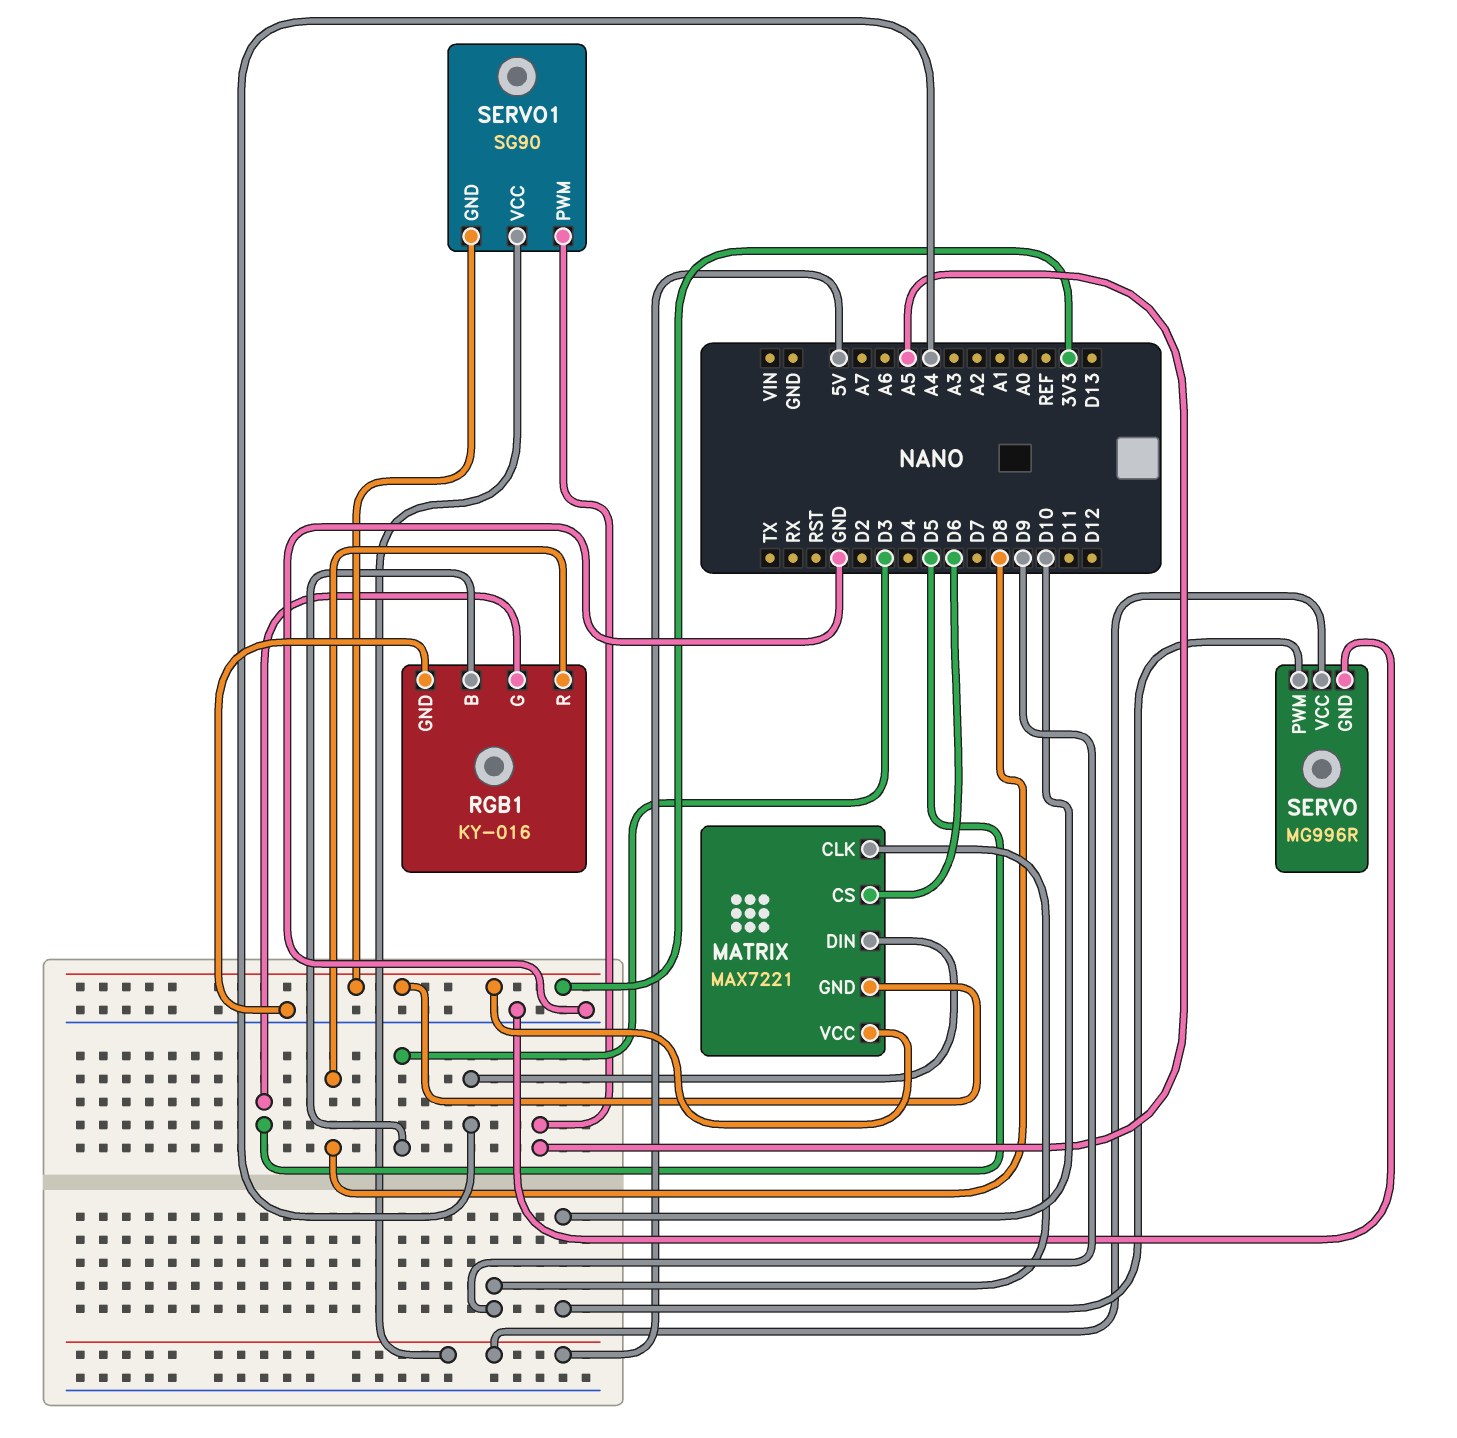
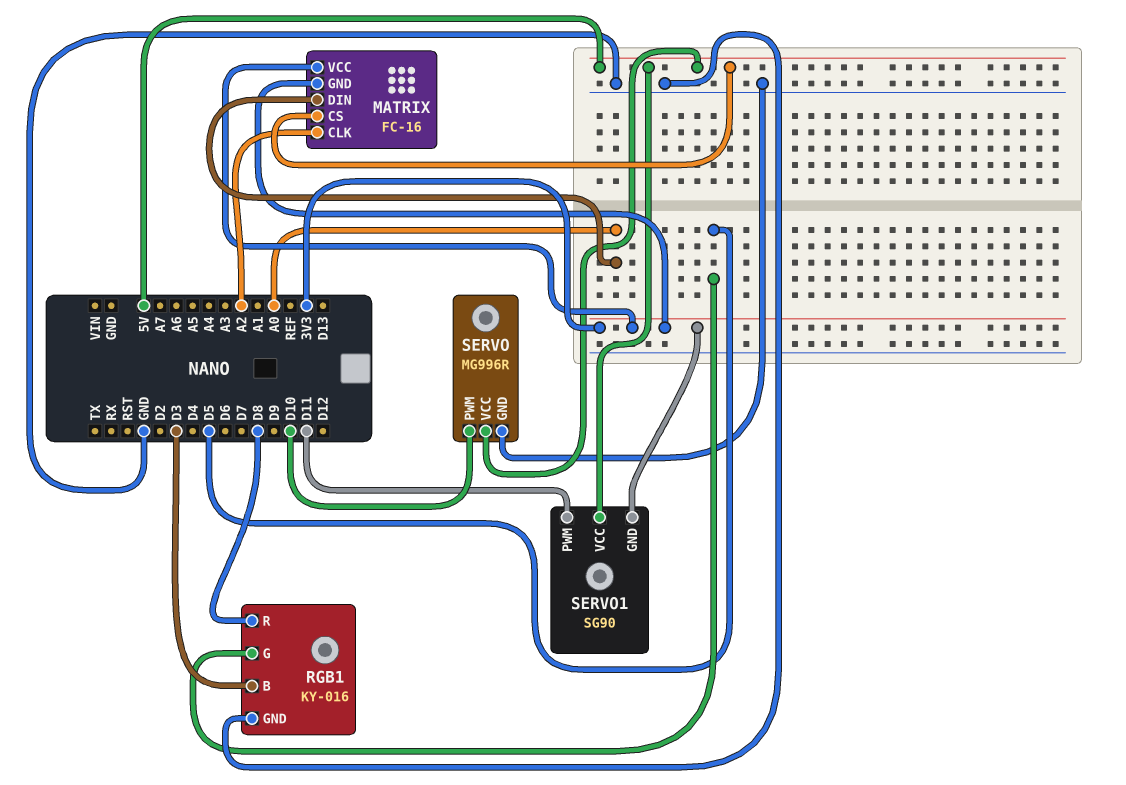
MATRIX: MAX7221 -> FC-16
MATRIX pin CLK: D9 -> A2
MATRIX pin CS: D6 -> 5V
MATRIX pin DIN: A4 -> A0
SERVO1 pin PWM: A5 -> D11

